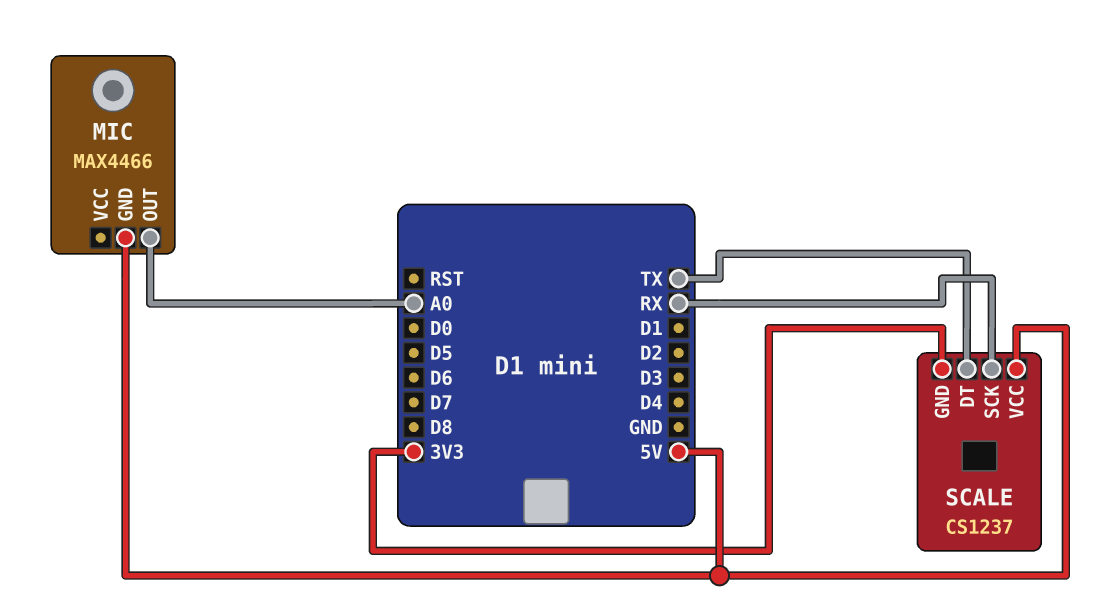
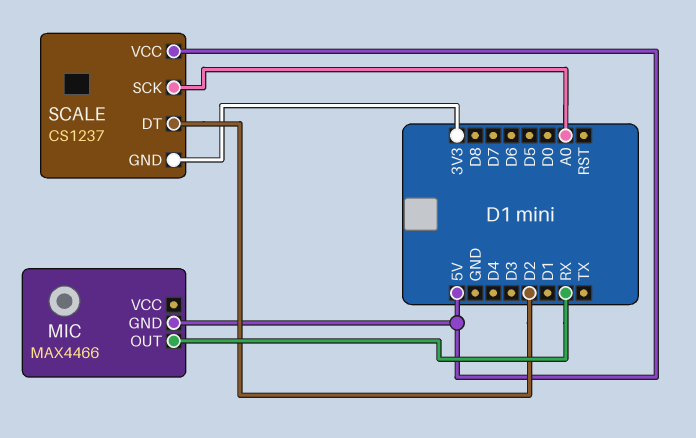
MIC pin OUT: A0 -> RX
SCALE pin DT: TX -> D2
SCALE pin SCK: RX -> A0

